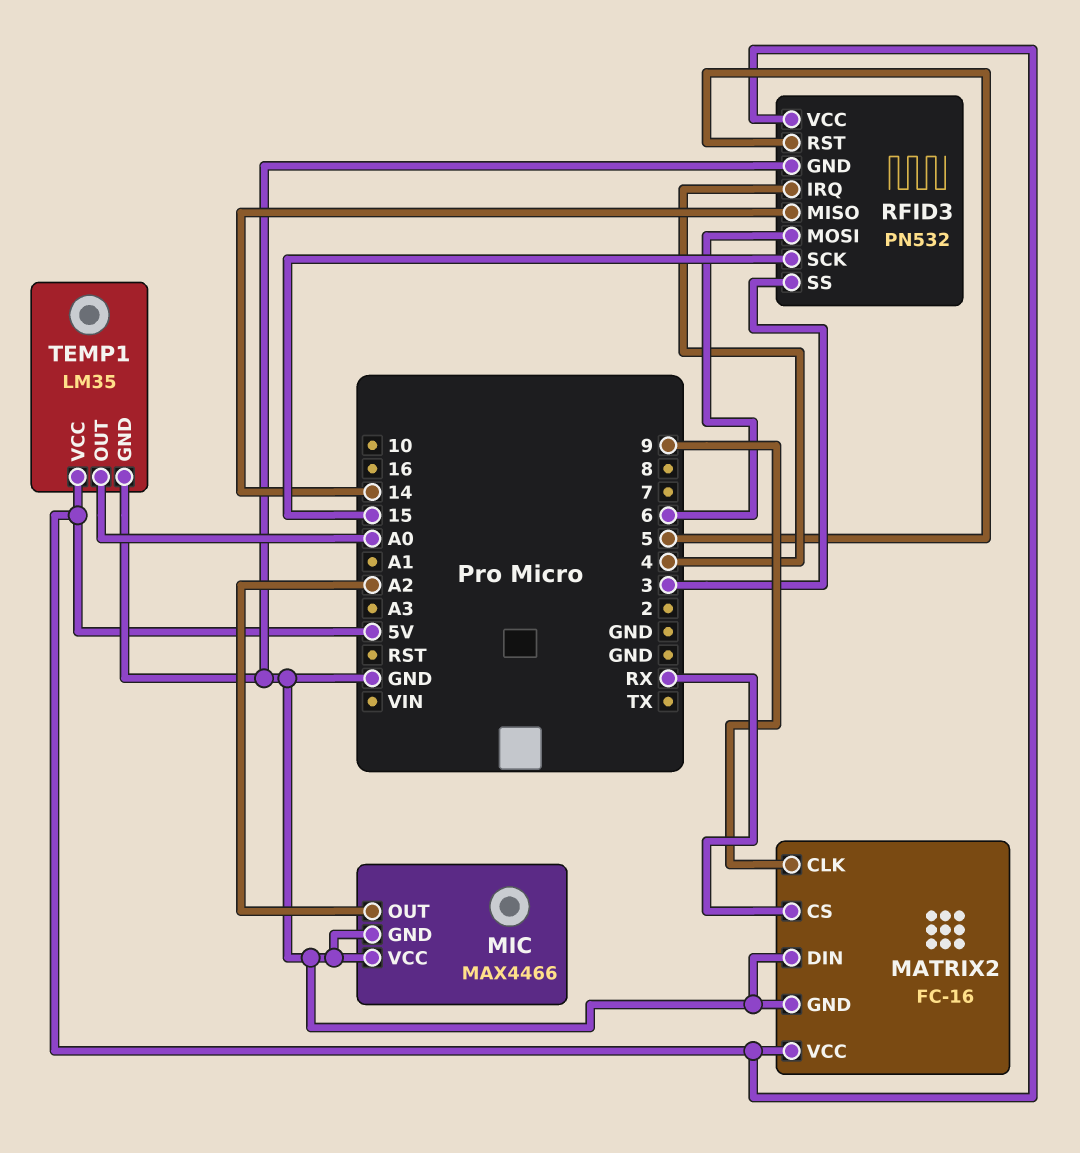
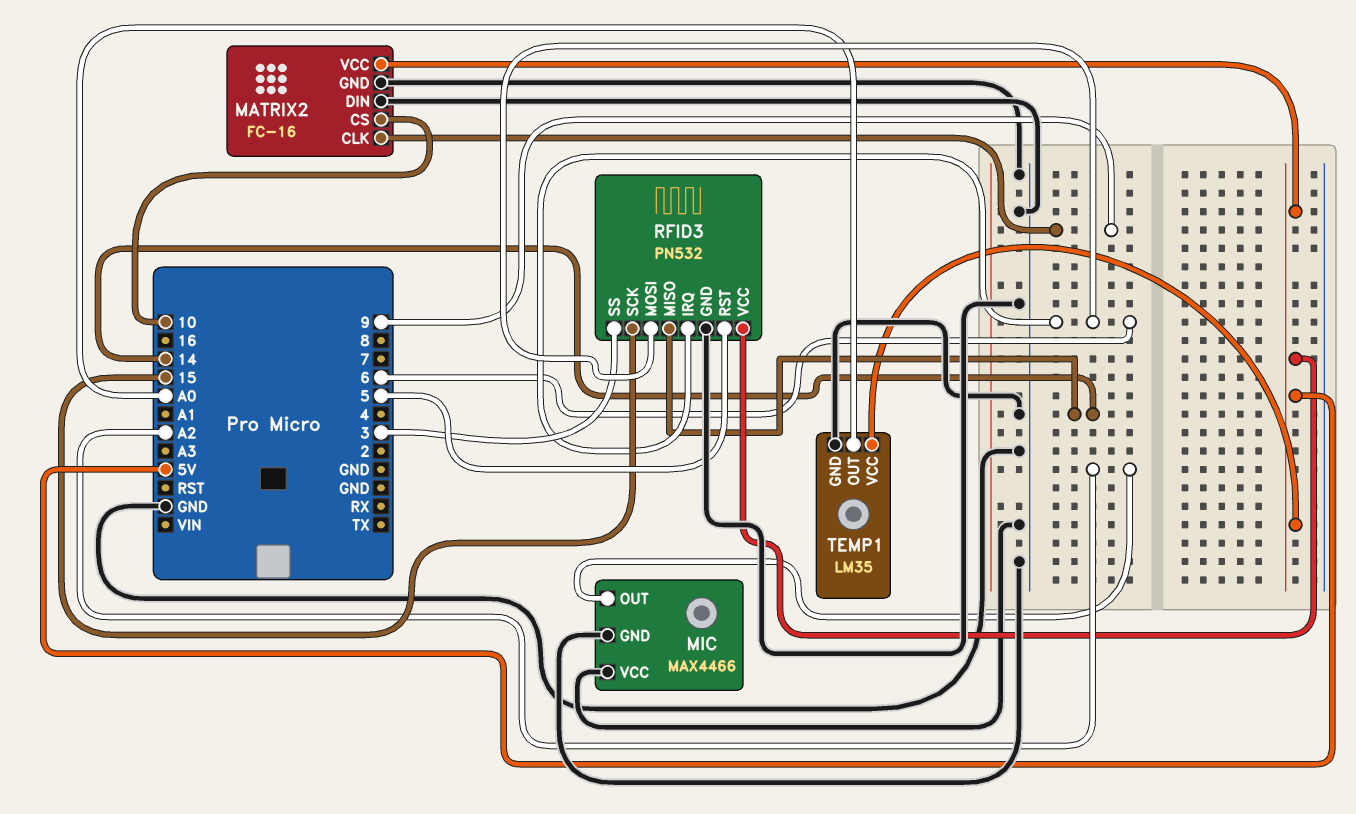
MATRIX2 pin CS: RX -> 10
RFID3 pin IRQ: 4 -> 6

